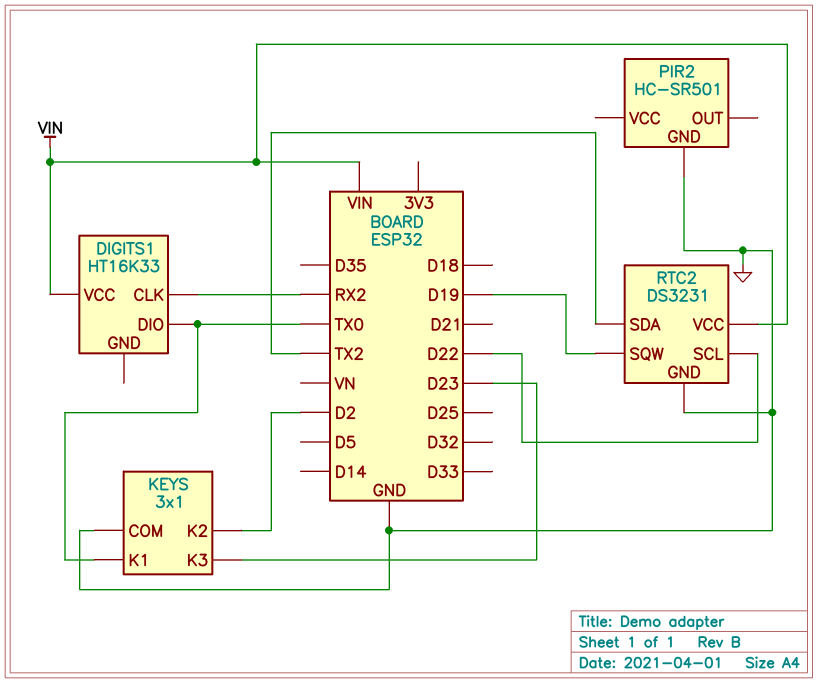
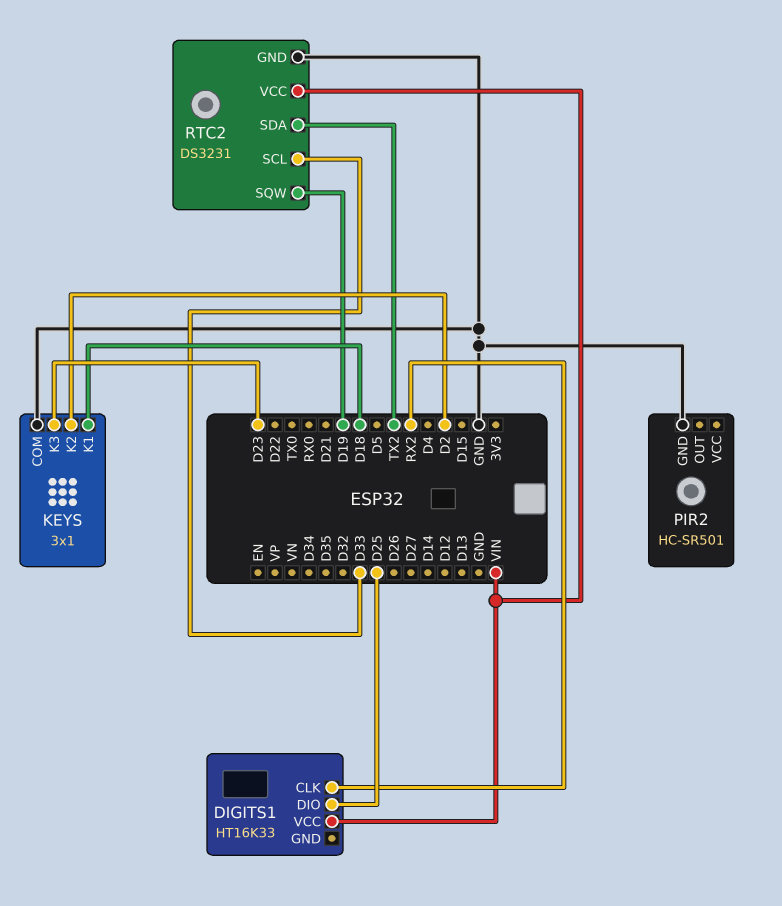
DIGITS1 pin DIO: TX0 -> D25
KEYS pin K1: TX0 -> D18
RTC2 pin SCL: D22 -> D33

